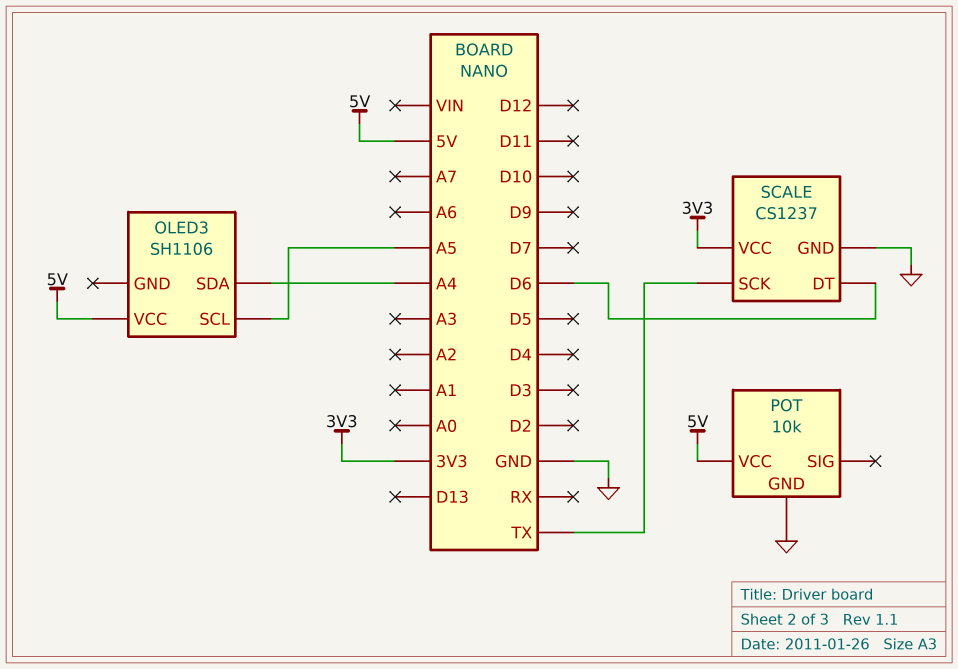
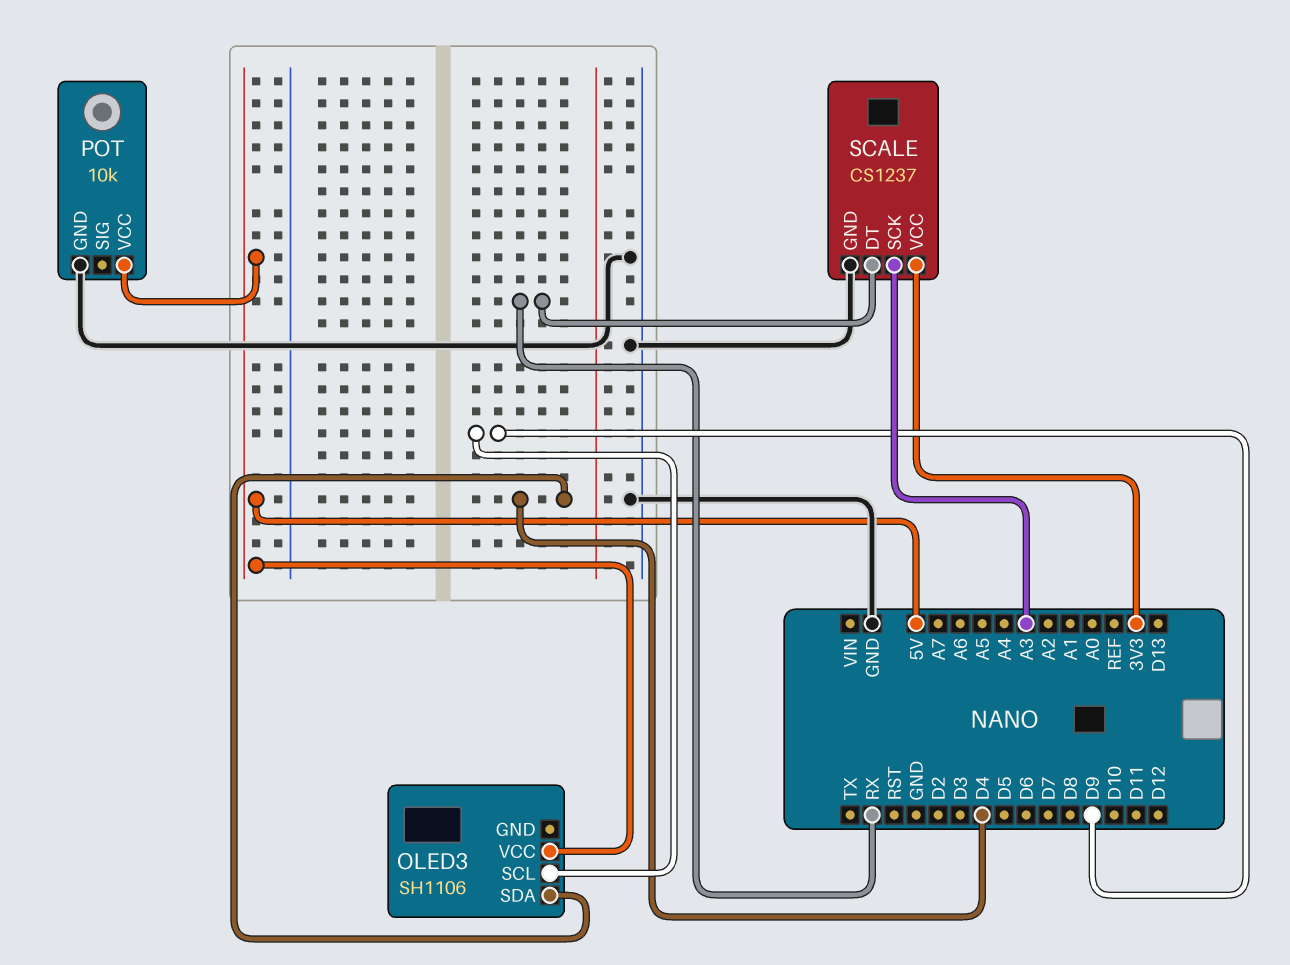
OLED3 pin SCL: A5 -> D9
OLED3 pin SDA: A4 -> D4
SCALE pin DT: D6 -> RX
SCALE pin SCK: TX -> A3

